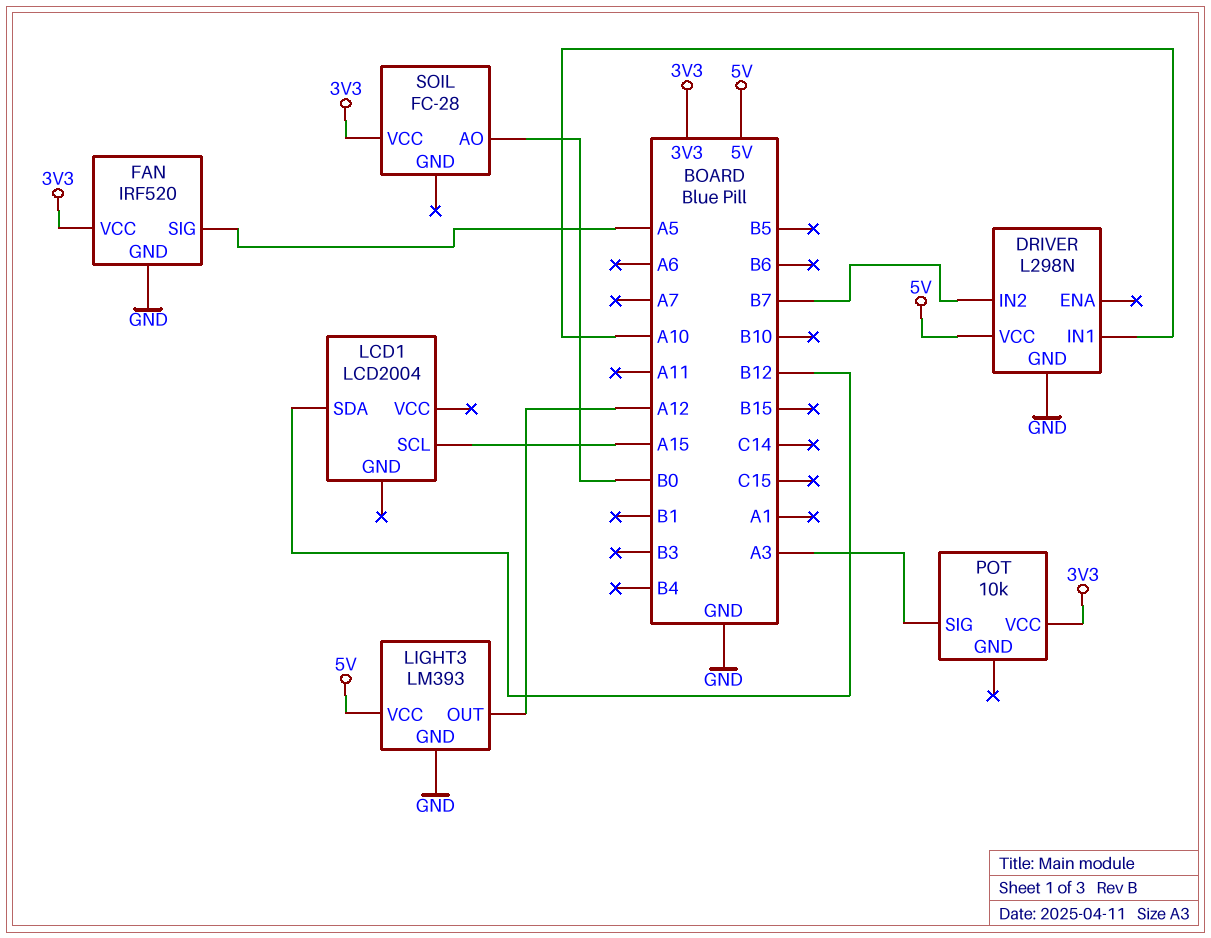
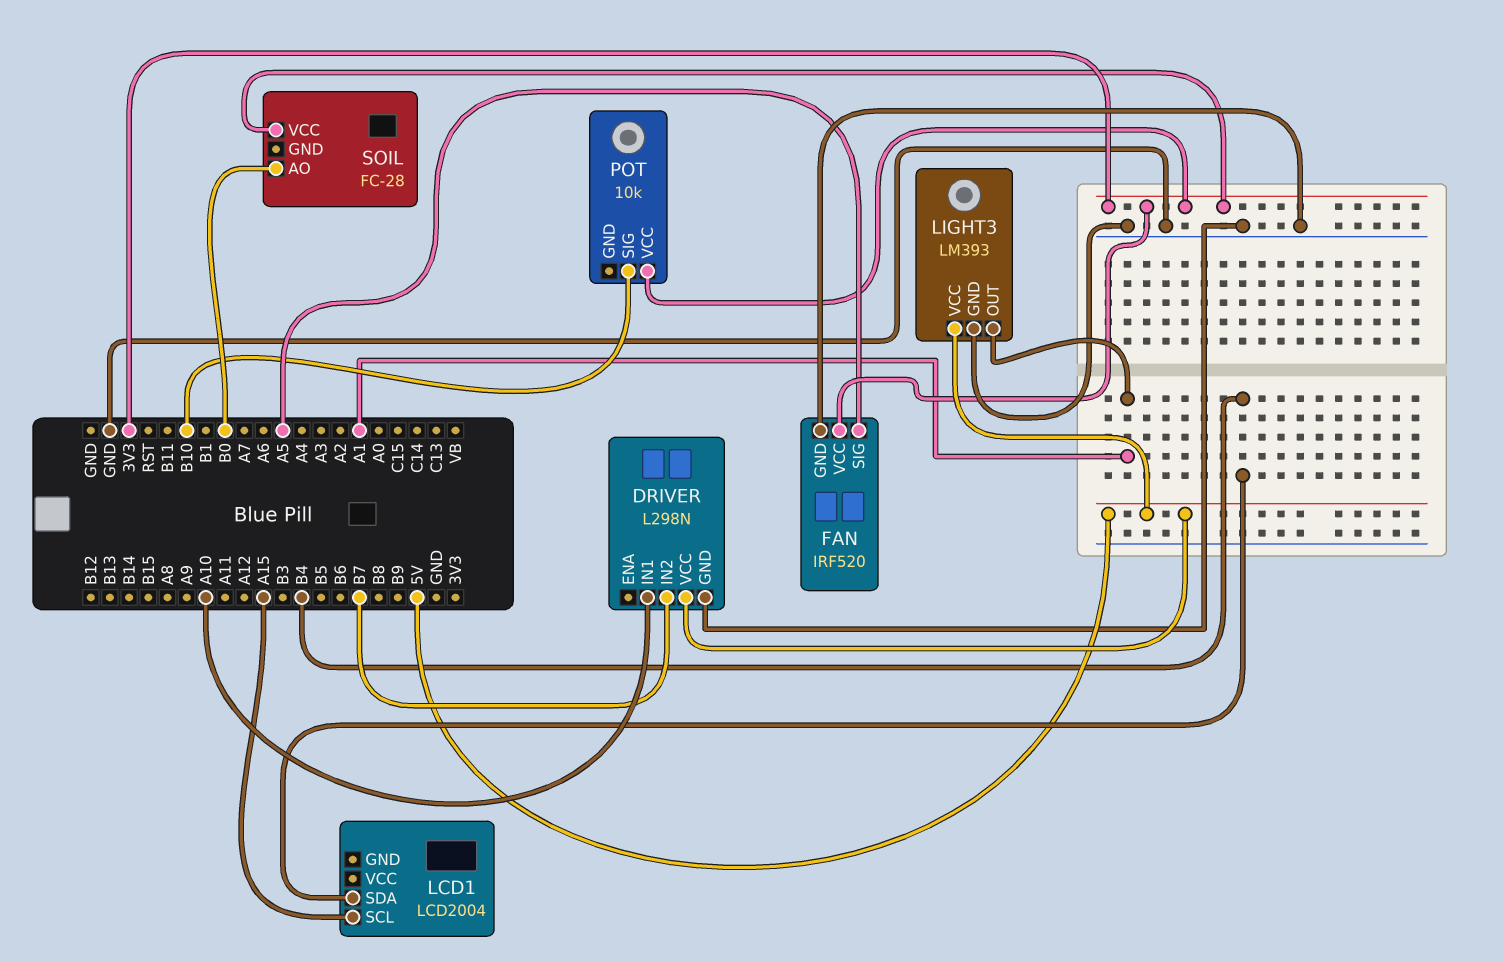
LCD1 pin SDA: B12 -> B4
LIGHT3 pin OUT: A12 -> A1
POT pin SIG: A3 -> B10

